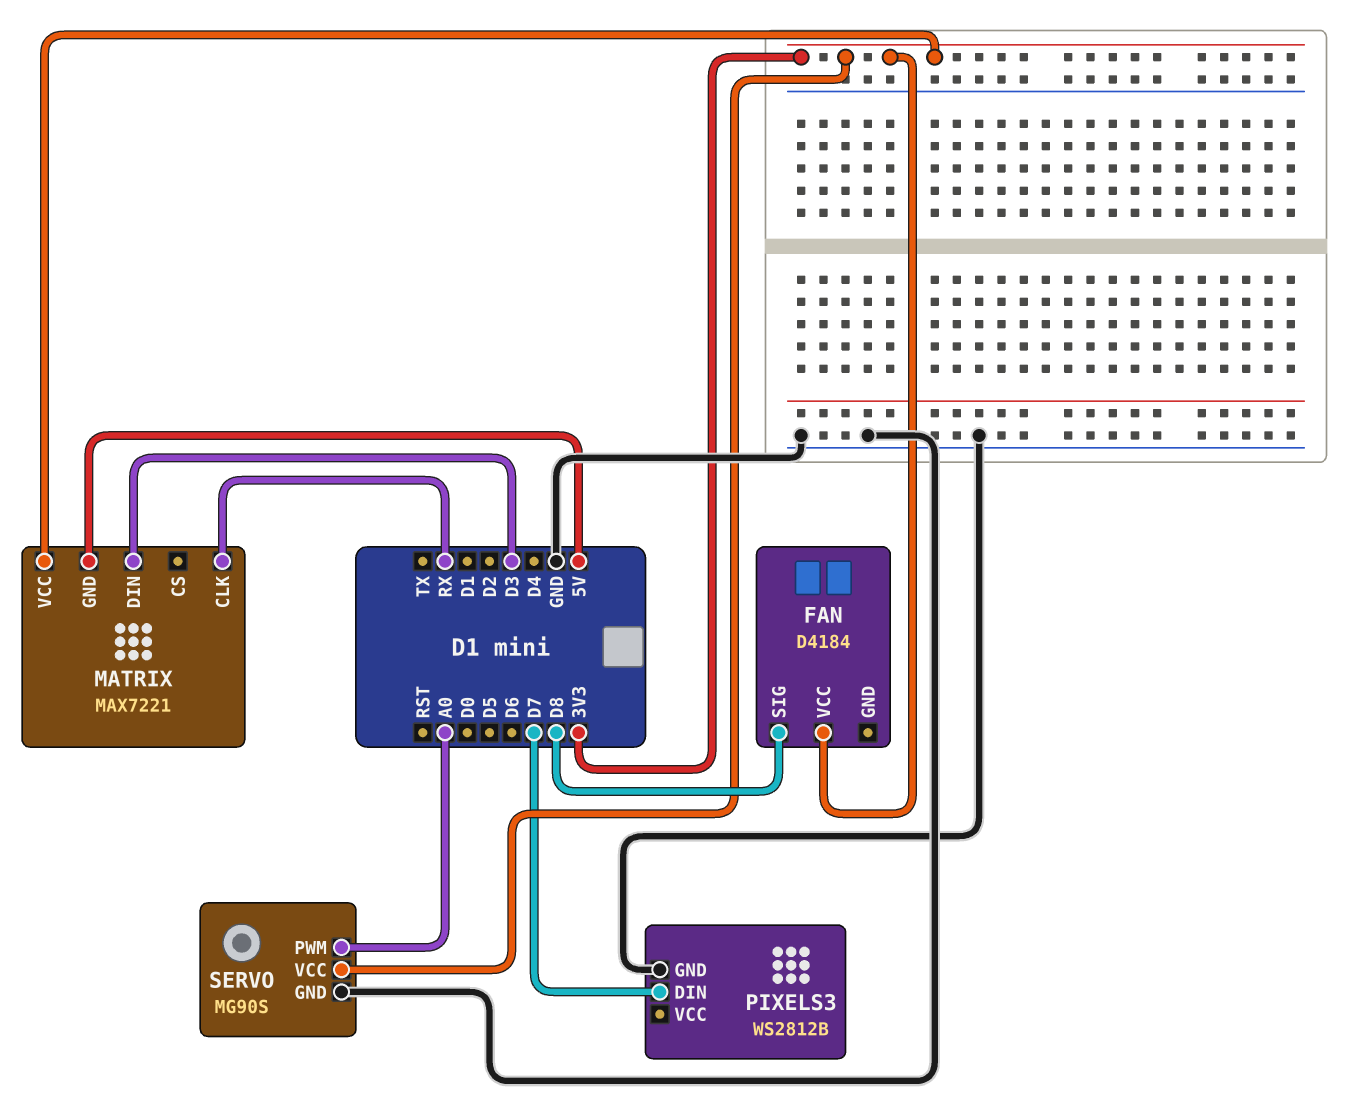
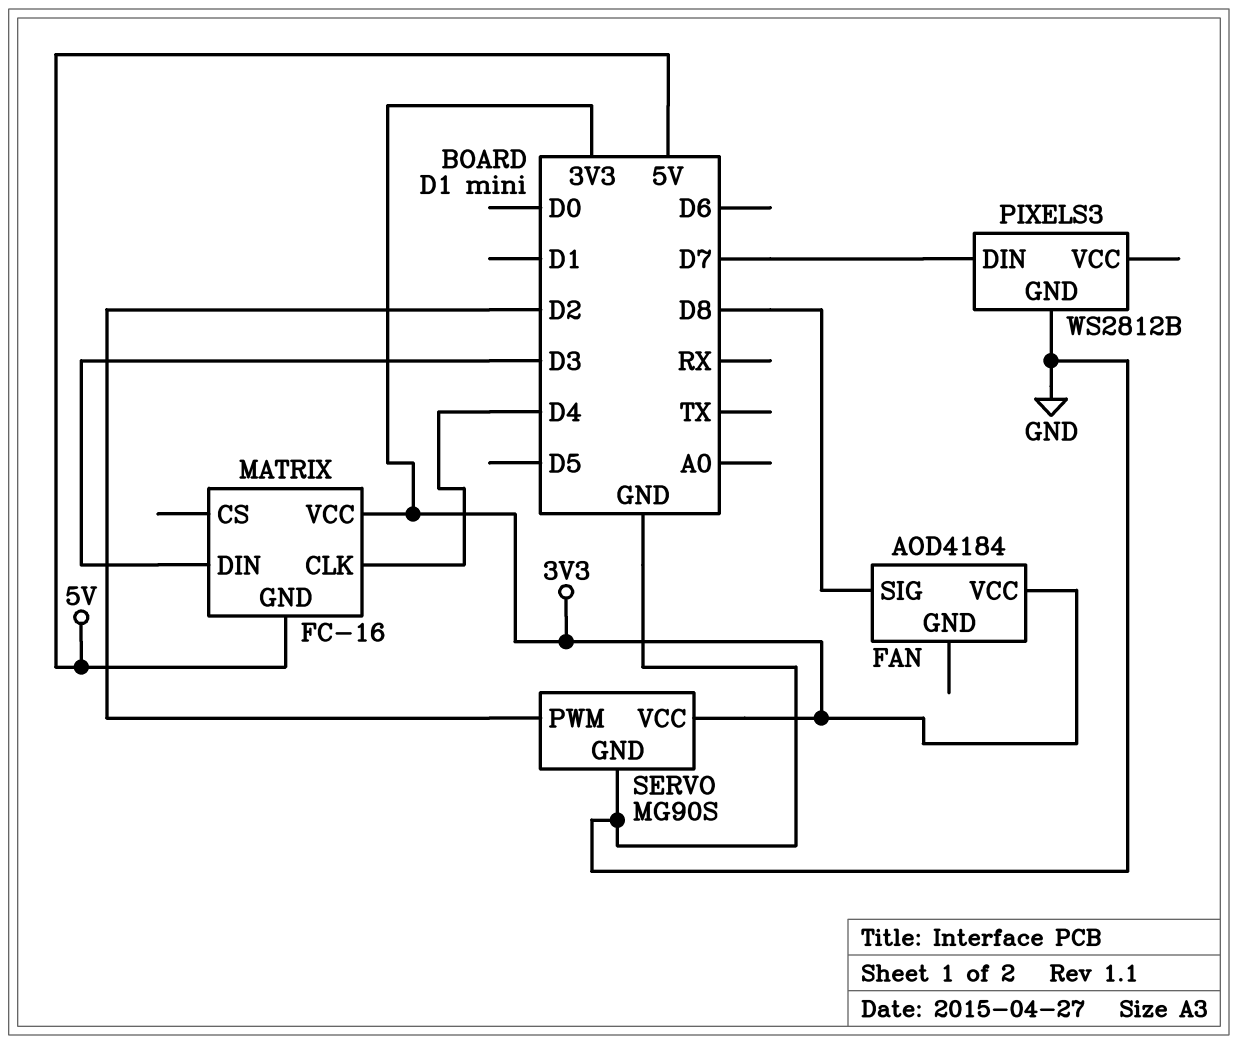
FAN: D4184 -> AOD4184
MATRIX: MAX7221 -> FC-16
MATRIX pin CLK: RX -> D4
SERVO pin PWM: A0 -> D2

